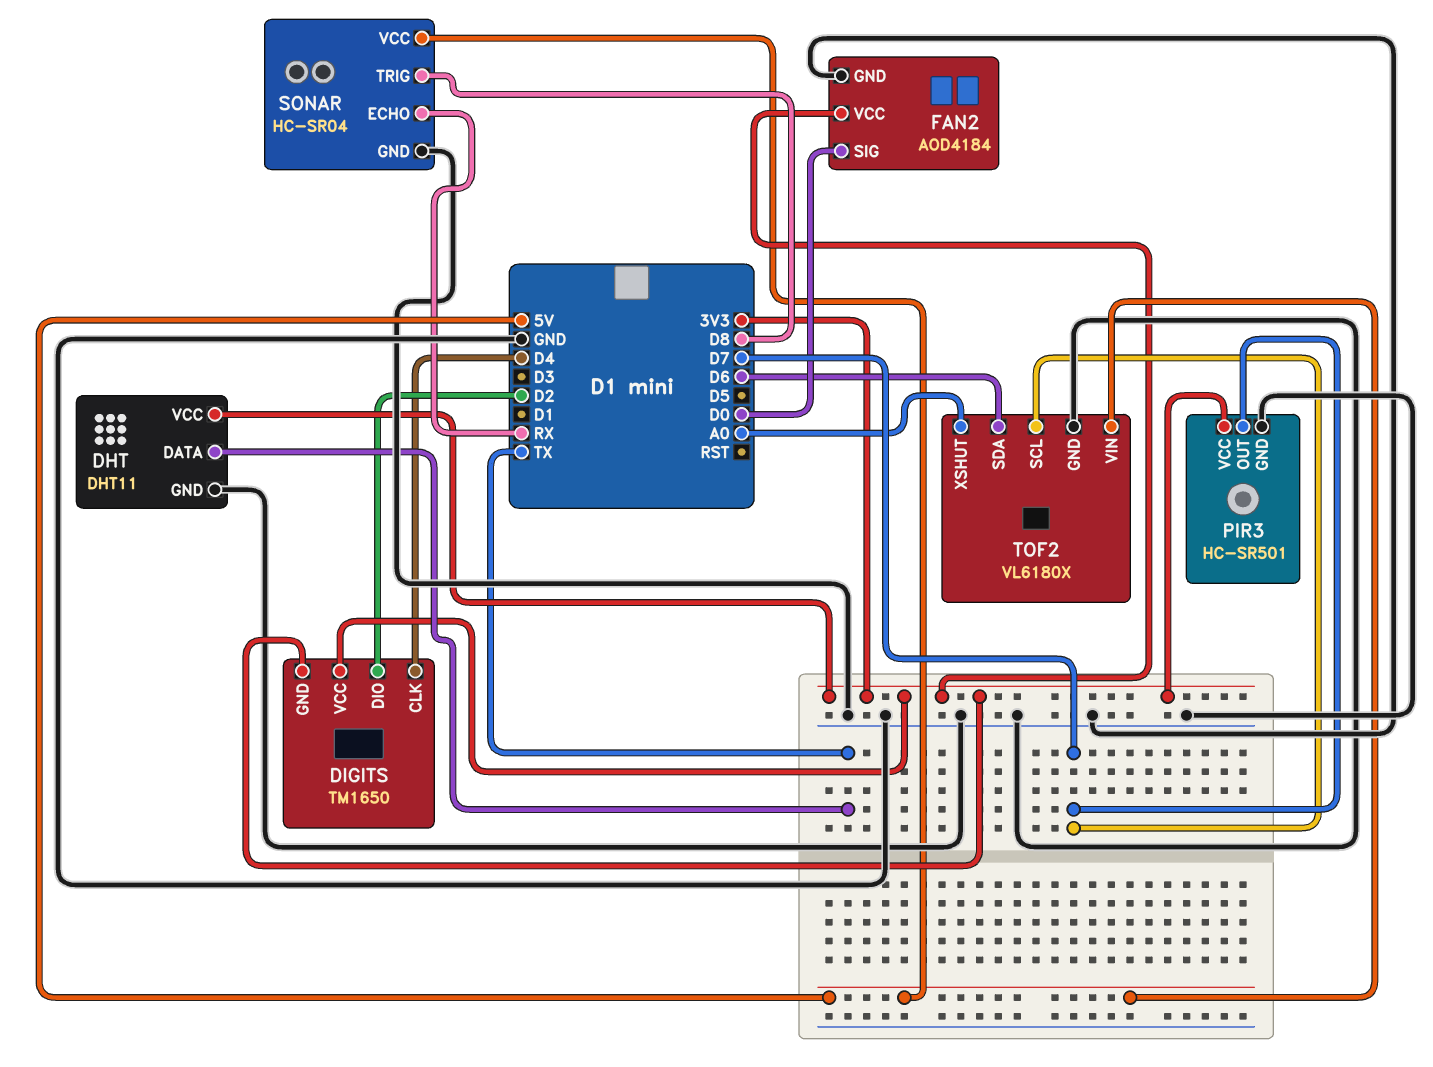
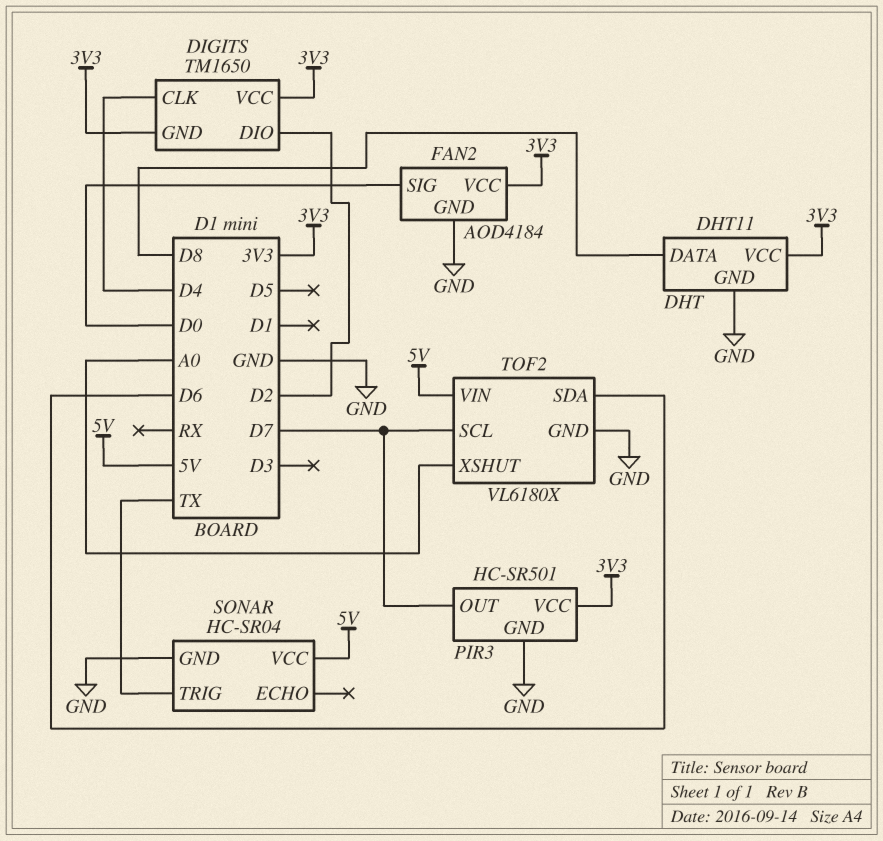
DHT pin DATA: TX -> D8
SONAR pin ECHO: RX -> none
SONAR pin TRIG: D8 -> TX

